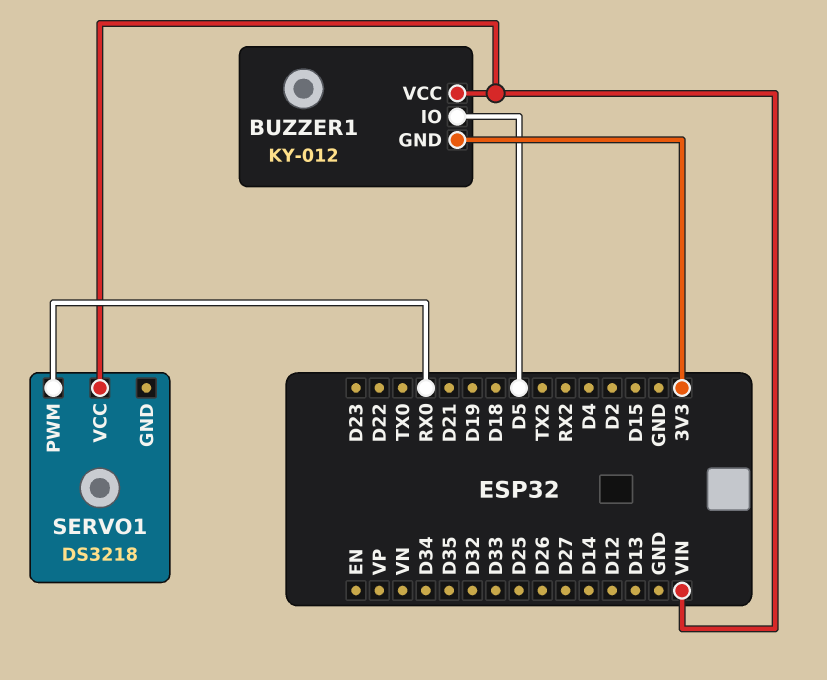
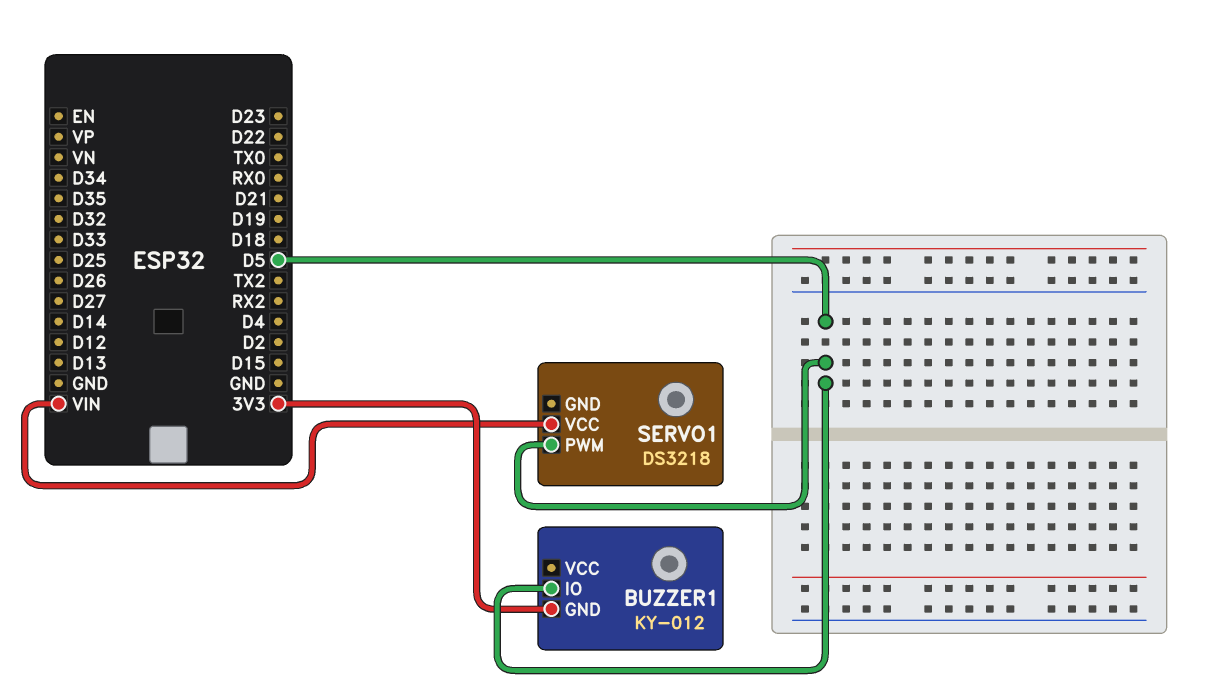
BUZZER1 pin VCC: VIN -> none
SERVO1 pin PWM: RX0 -> D5

